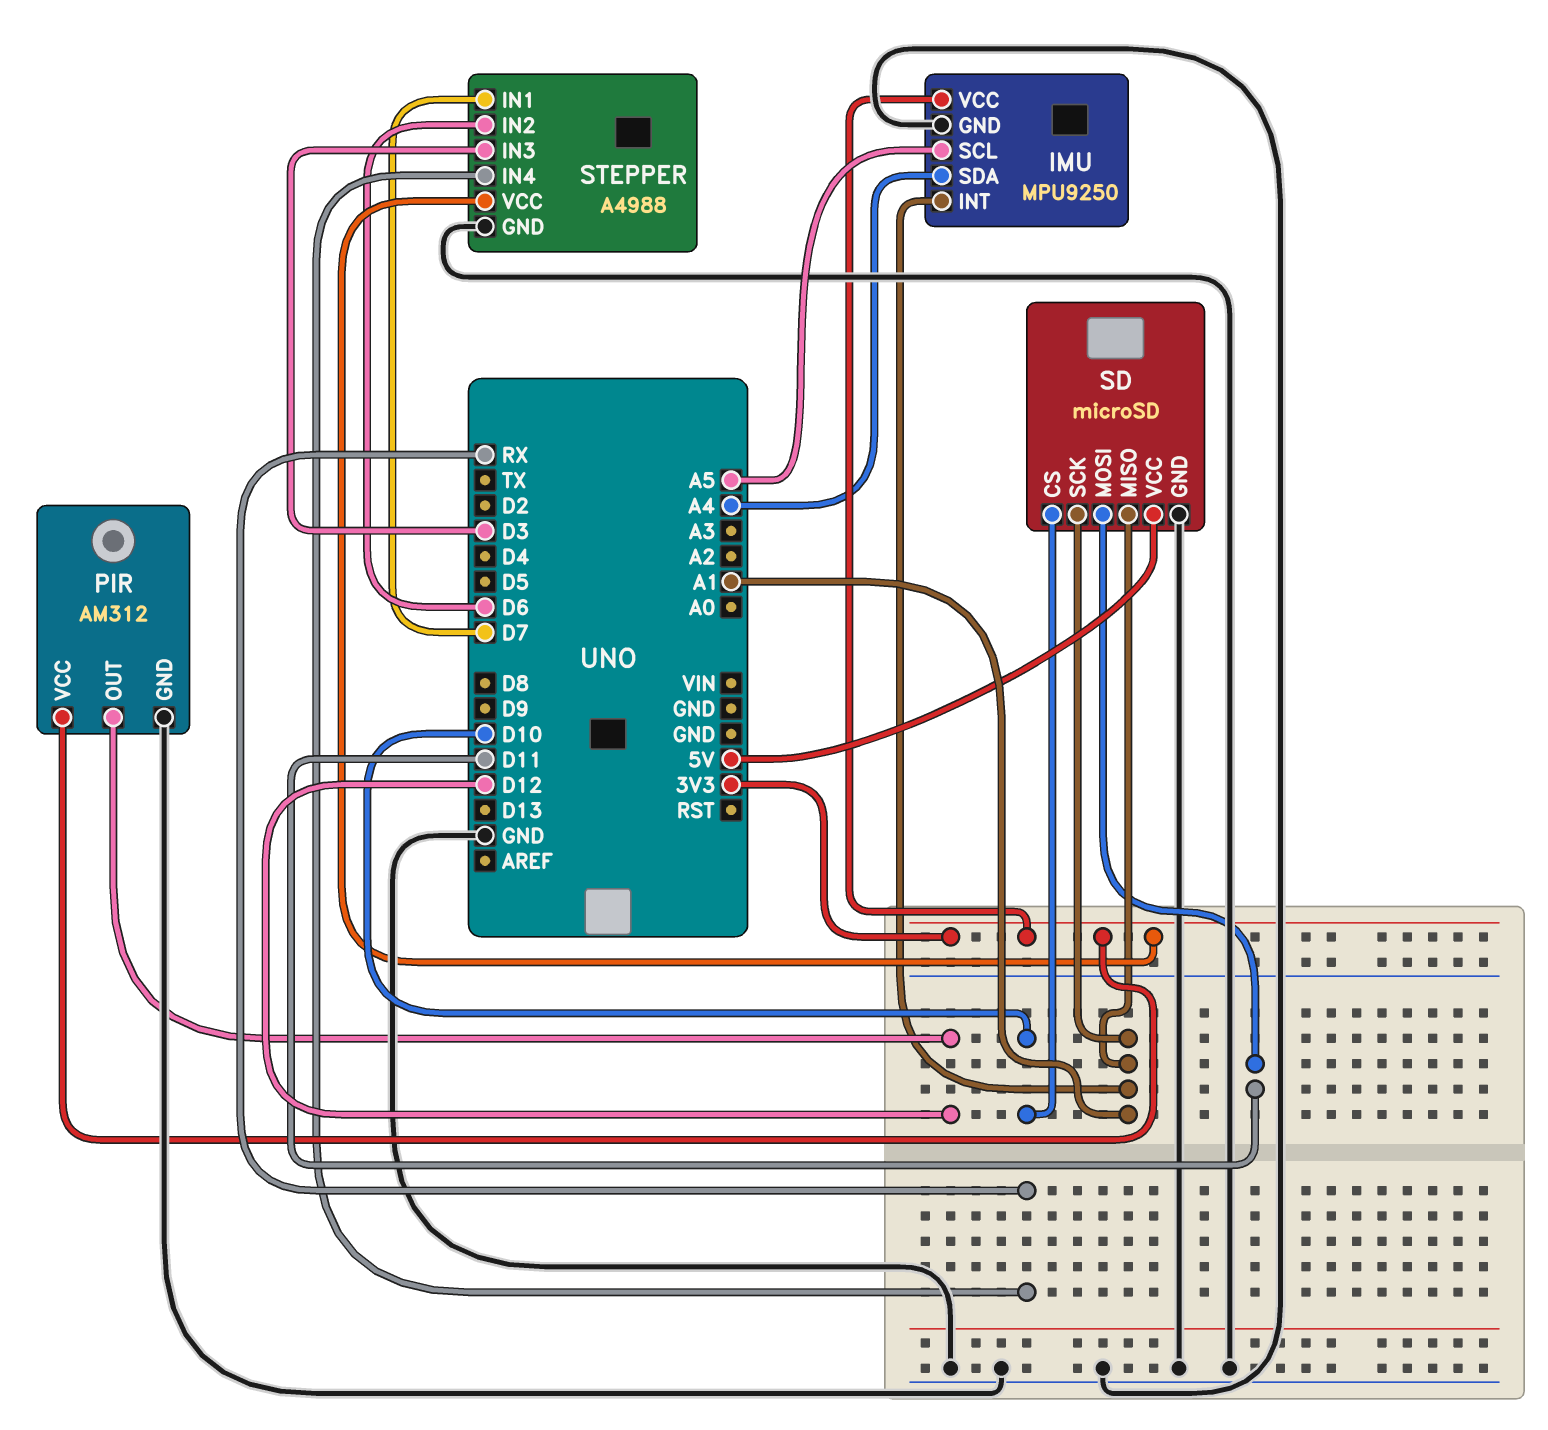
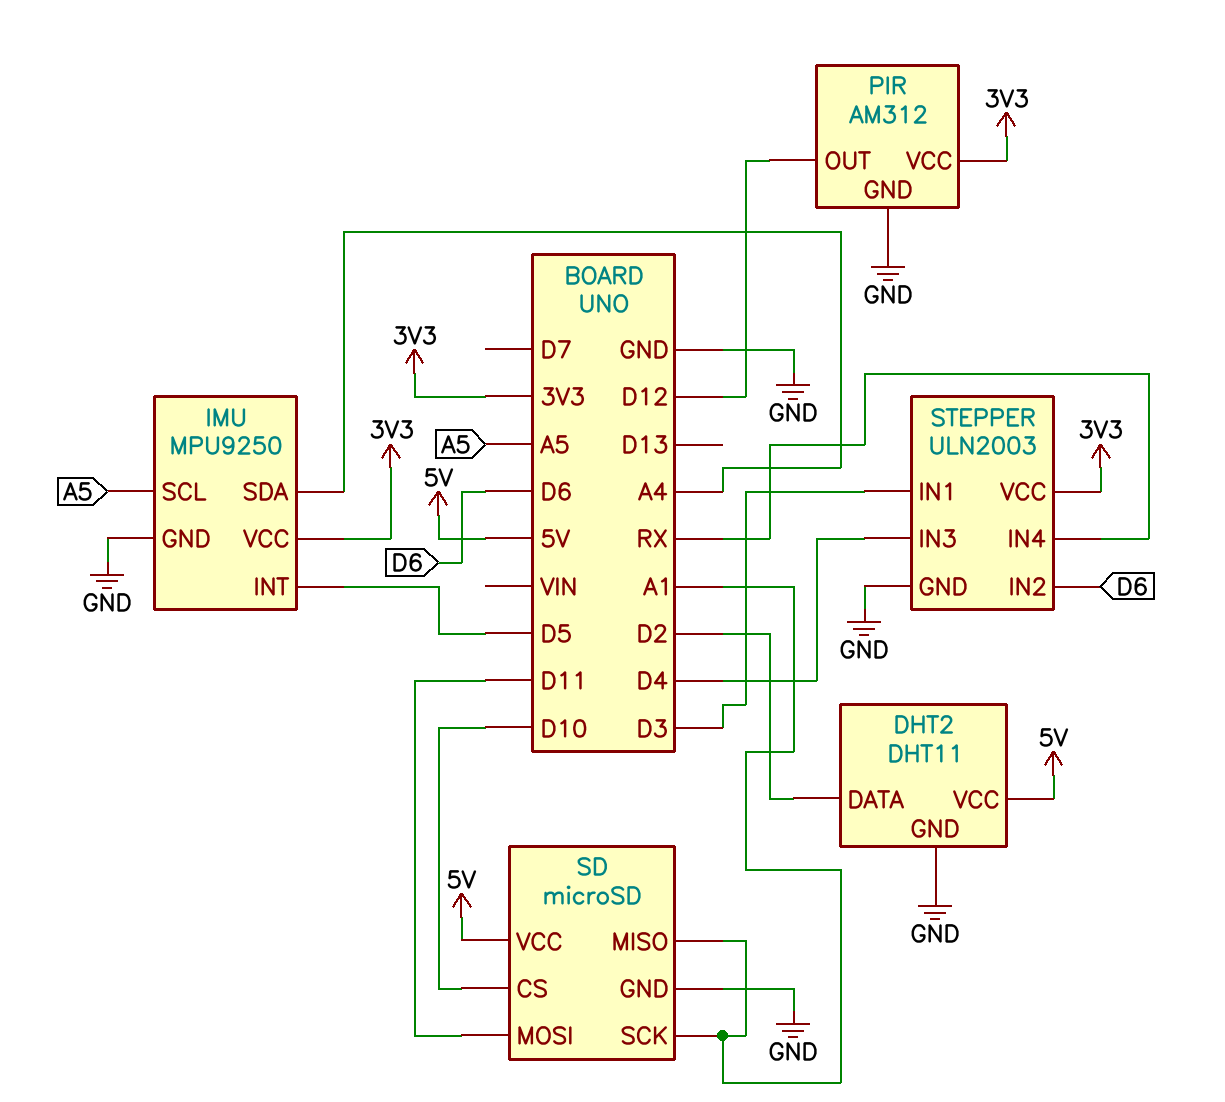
DHT2: none -> DHT11
DHT2 pin DATA: none -> D2
DHT2 pin GND: none -> GND
DHT2 pin VCC: none -> 5V
IMU pin INT: A1 -> D5
STEPPER: A4988 -> ULN2003
STEPPER pin IN1: D7 -> D3
STEPPER pin IN3: D3 -> D4

